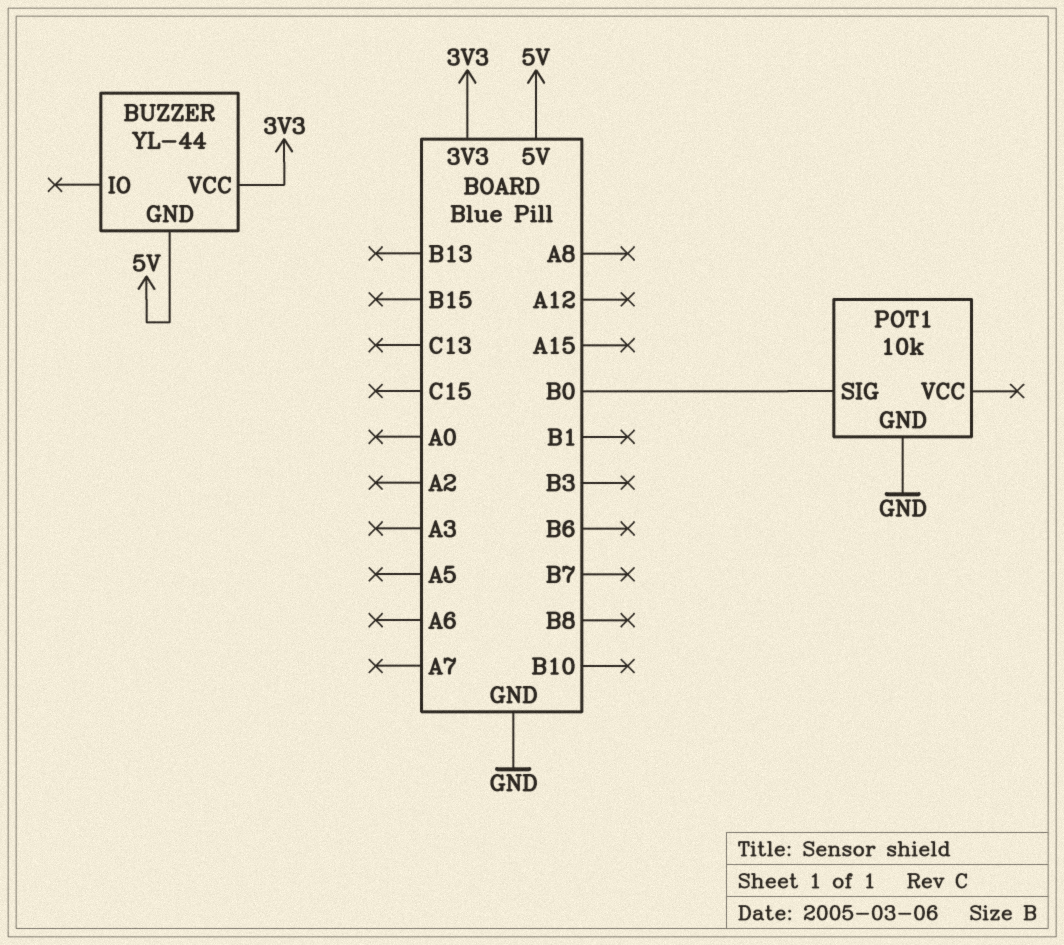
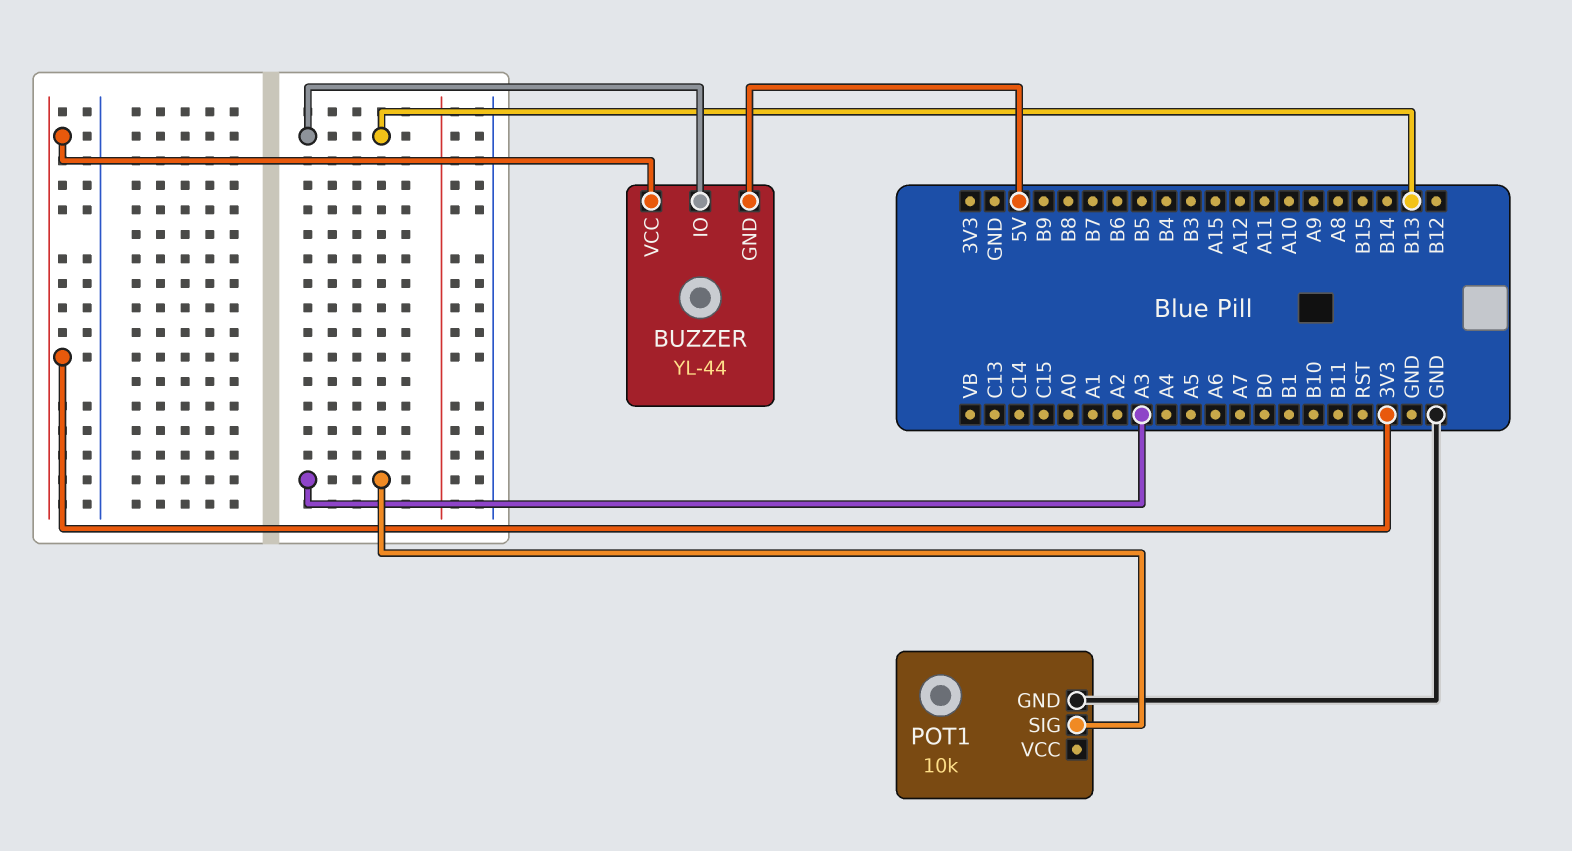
BUZZER pin IO: none -> B13
POT1 pin SIG: B0 -> A3

